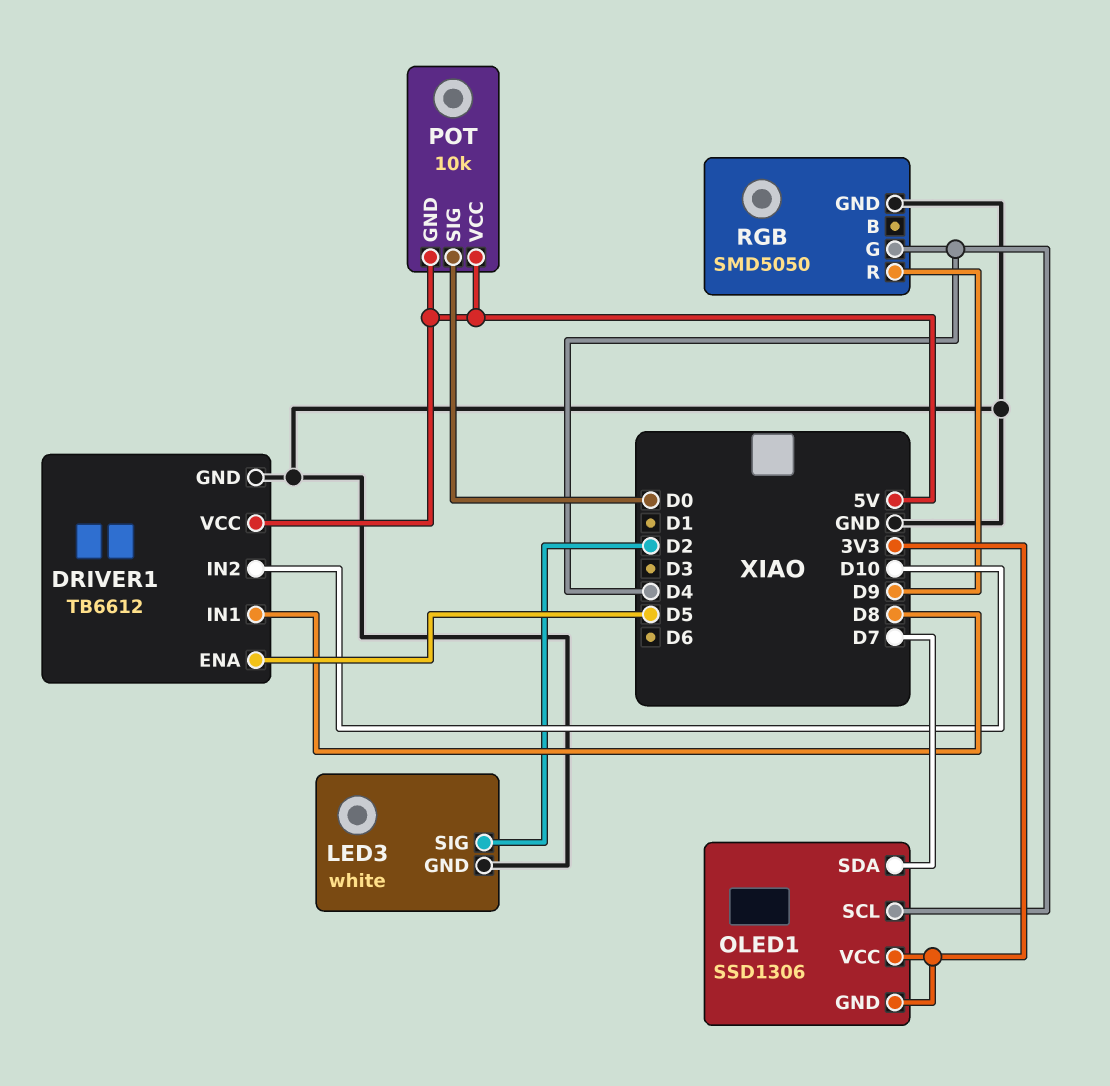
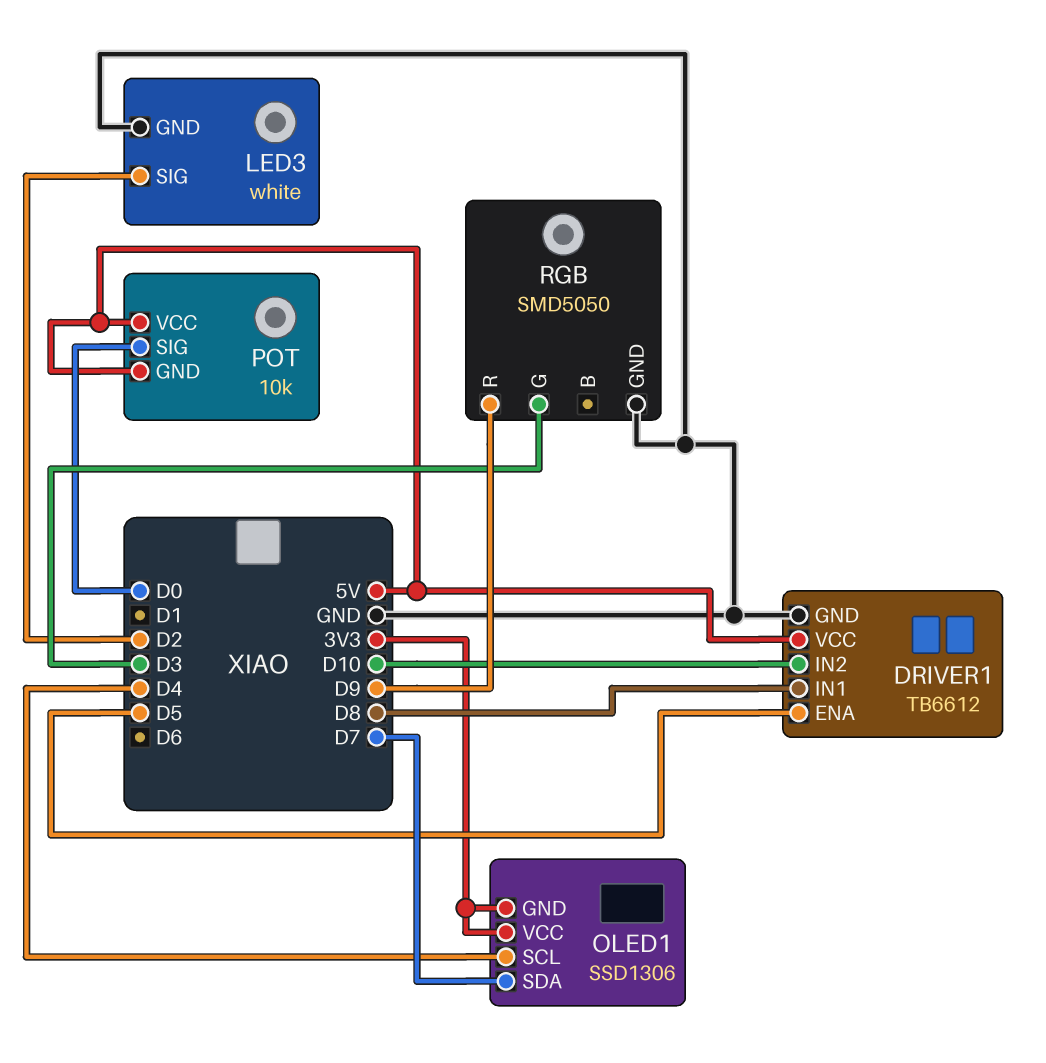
RGB pin G: D4 -> D3

